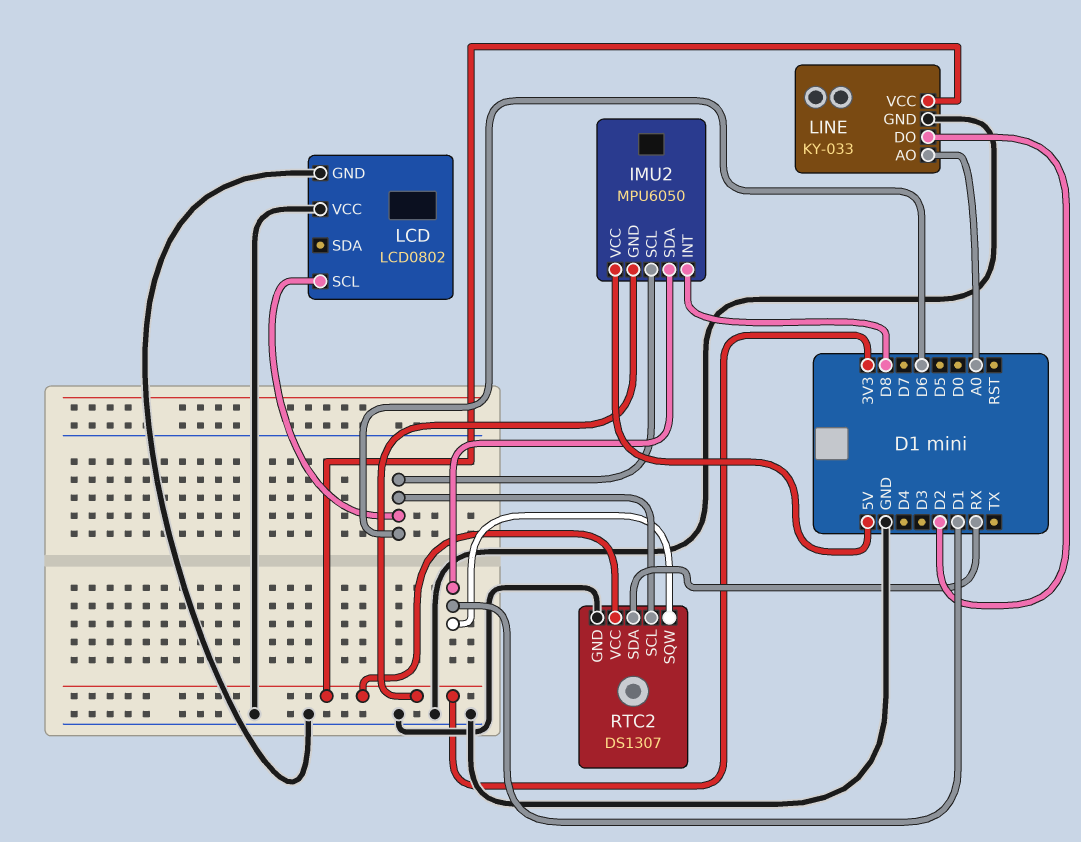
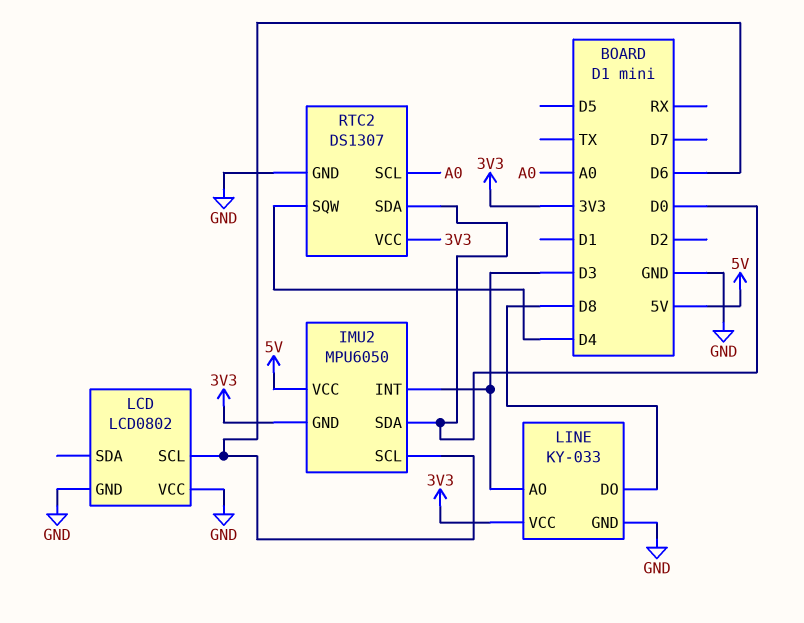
IMU2 pin INT: D8 -> D3
IMU2 pin SDA: D1 -> D0
LINE pin AO: A0 -> D3
LINE pin DO: D2 -> D8
RTC2 pin SCL: D6 -> A0
RTC2 pin SDA: RX -> D0
RTC2 pin SQW: D1 -> D4

